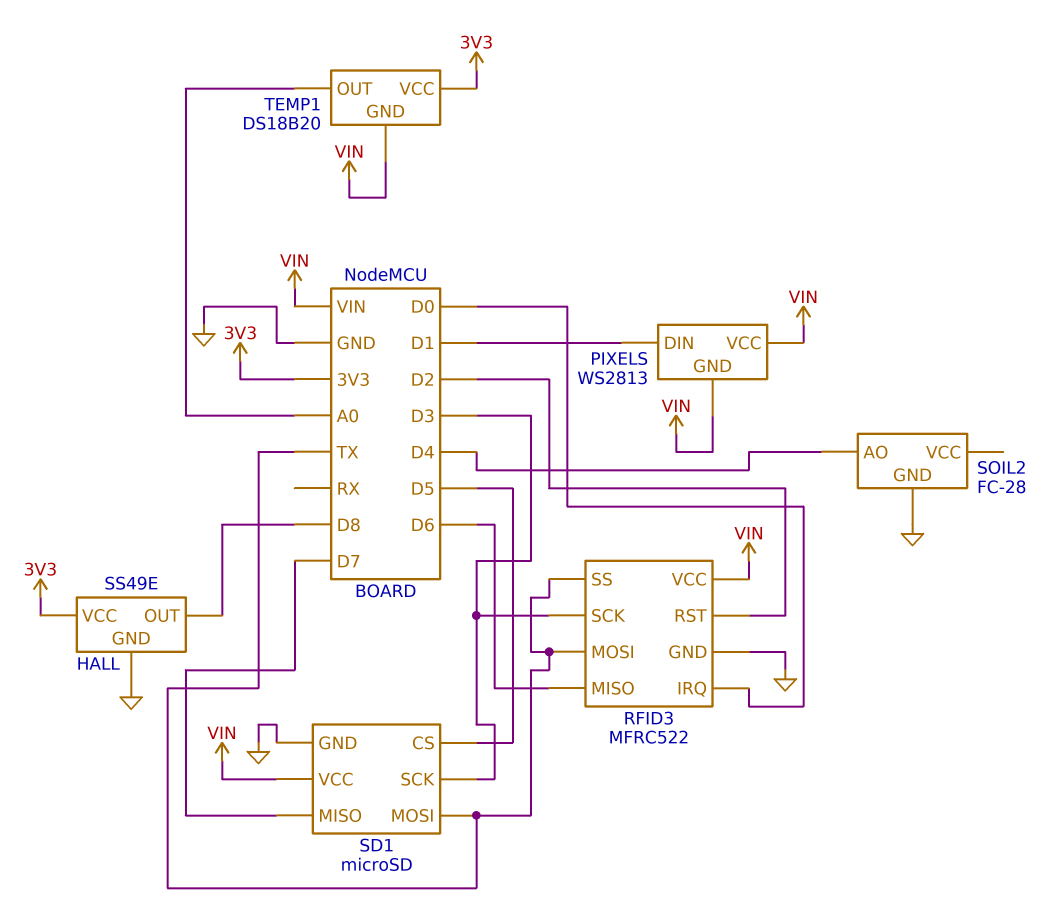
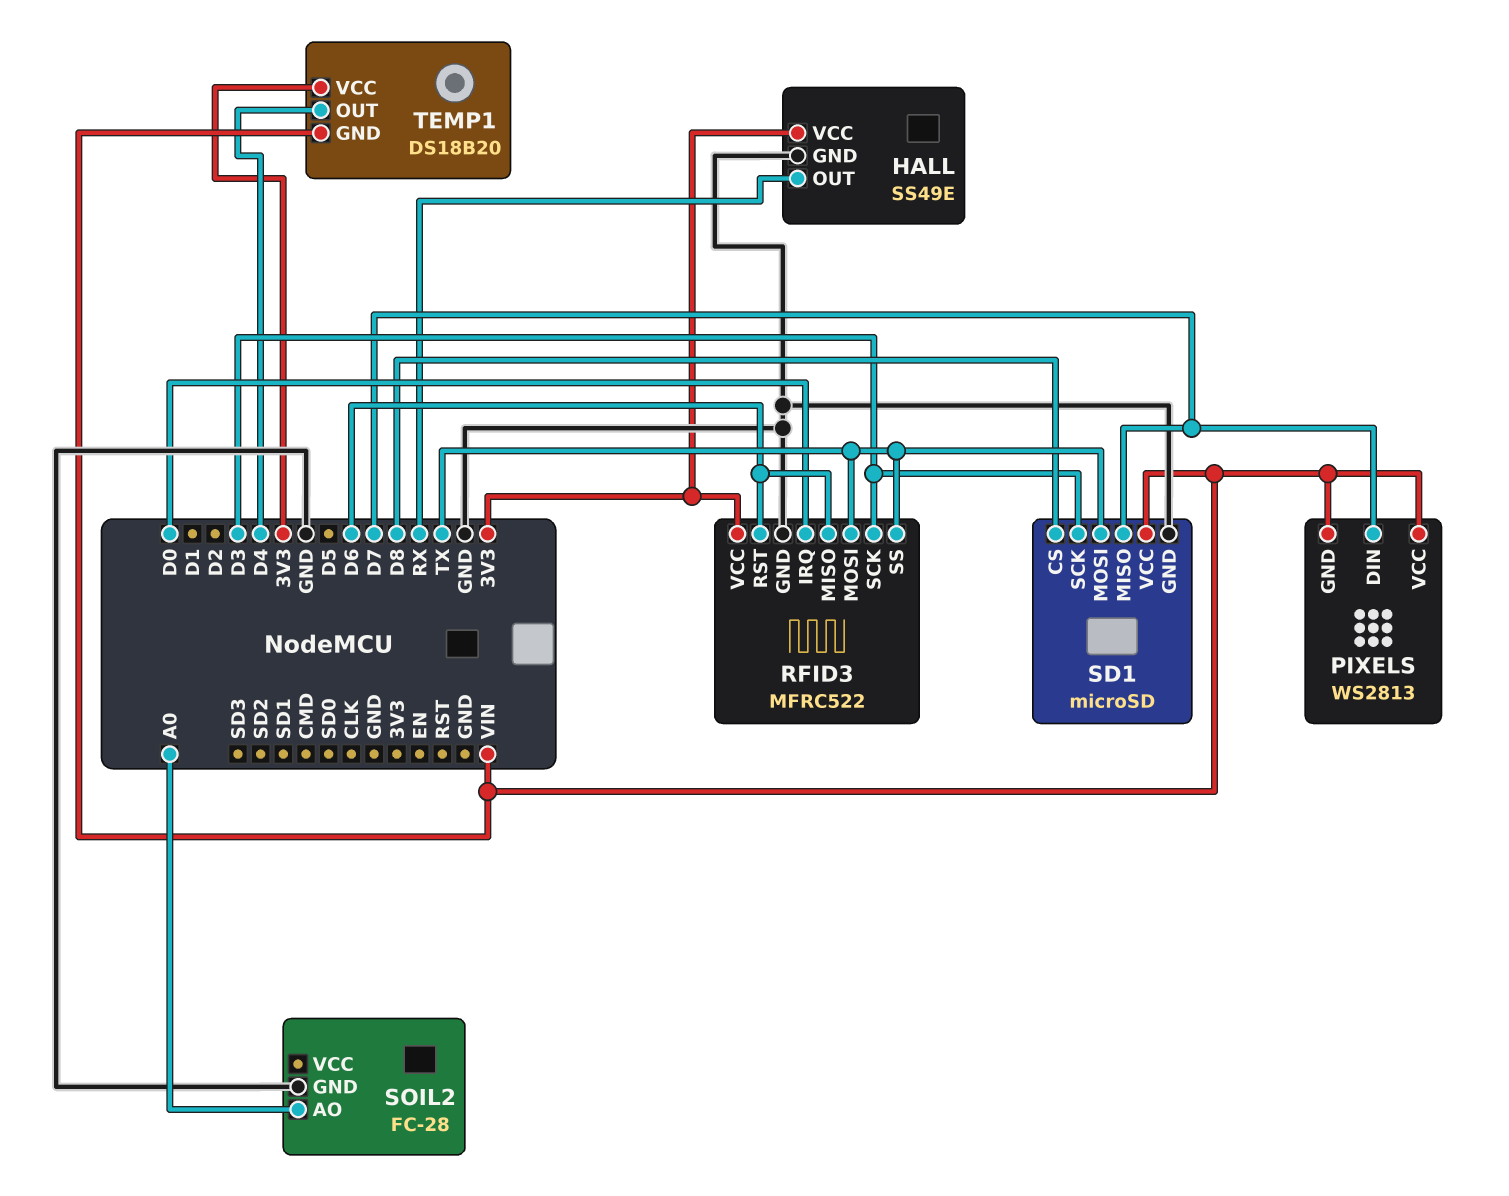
HALL pin OUT: D8 -> RX
PIXELS pin DIN: D1 -> D7
RFID3 pin RST: D2 -> D6
RFID3 pin VCC: VIN -> 3V3
SD1 pin CS: D5 -> D8
SOIL2 pin AO: D4 -> A0
TEMP1 pin OUT: A0 -> D4

